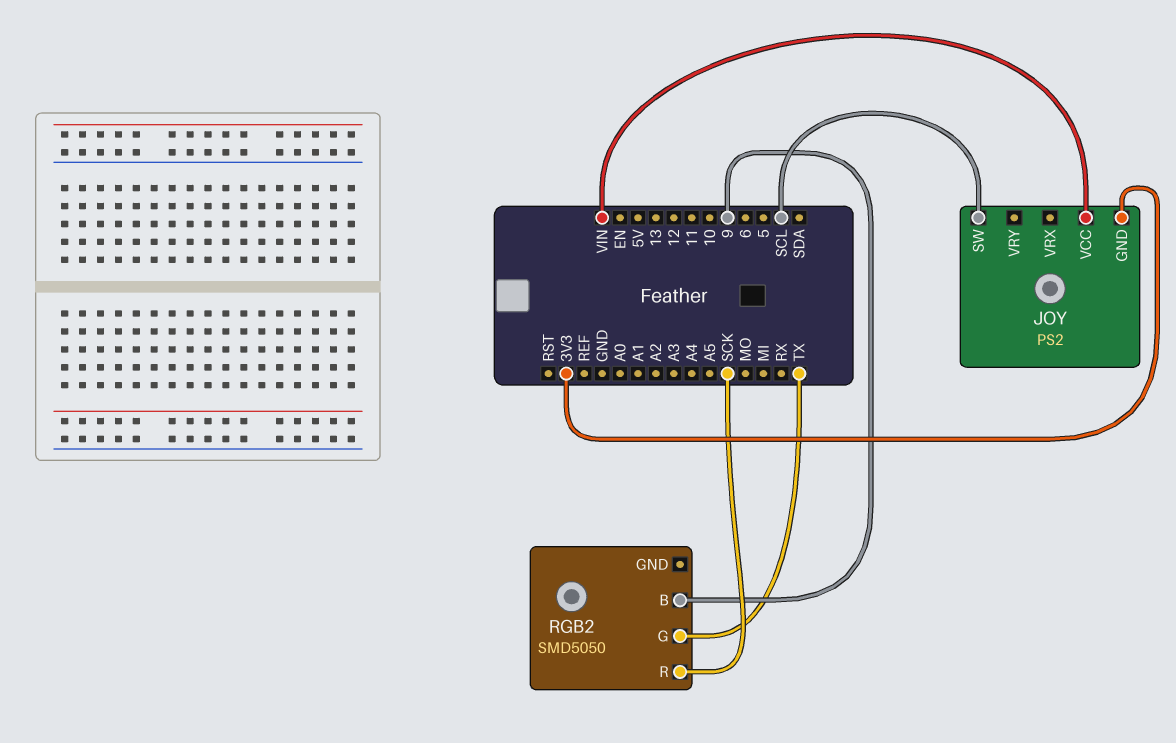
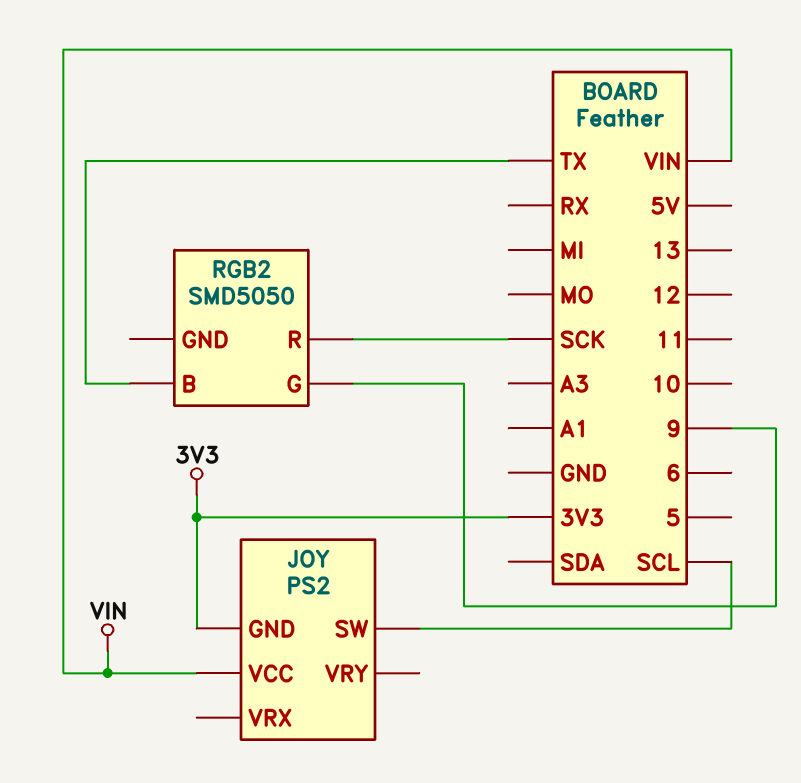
RGB2 pin B: 9 -> TX
RGB2 pin G: TX -> 9

